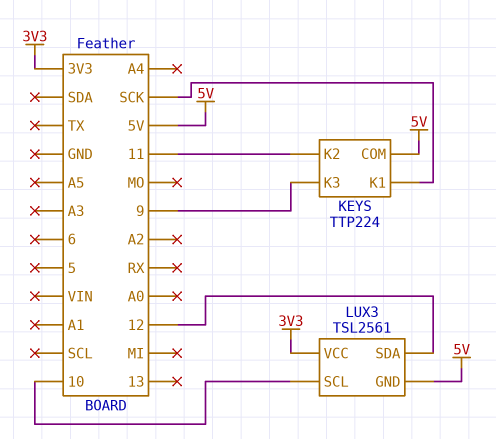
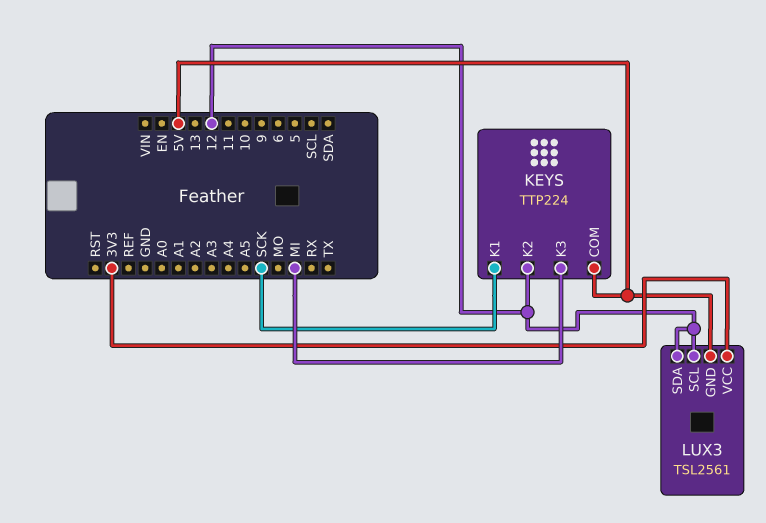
KEYS pin K2: 11 -> 12
KEYS pin K3: 9 -> MI
LUX3 pin SCL: 10 -> 12

